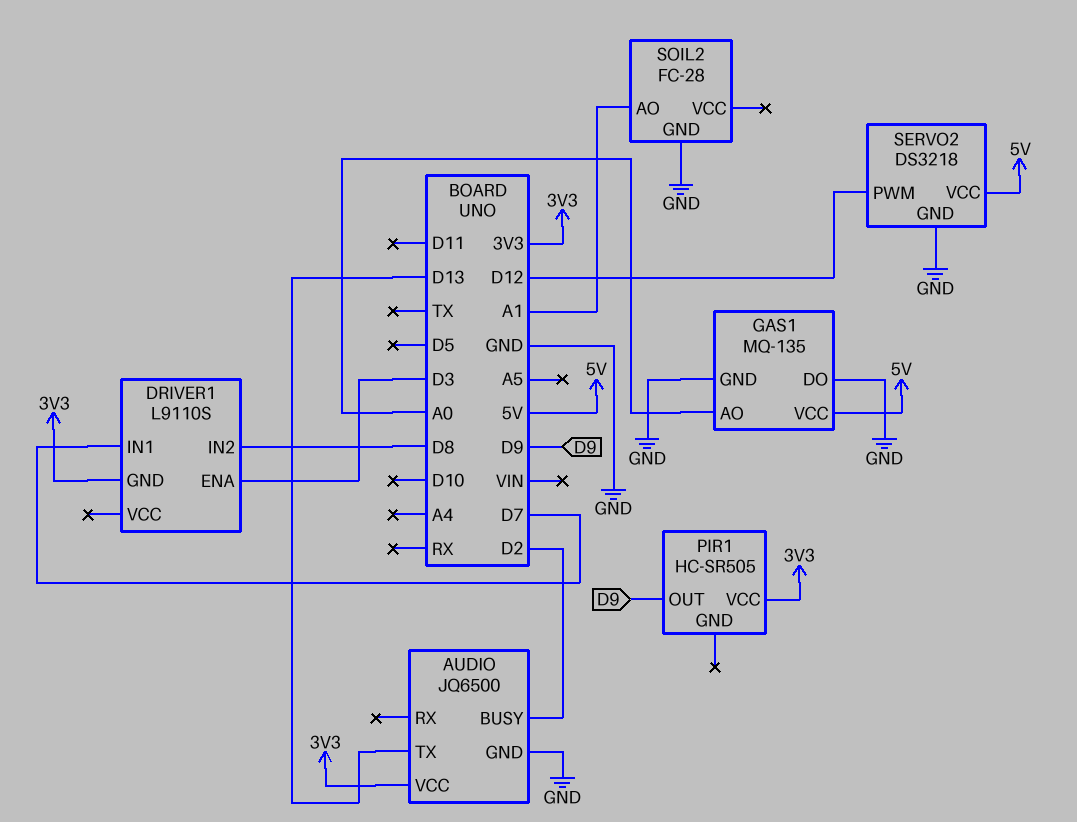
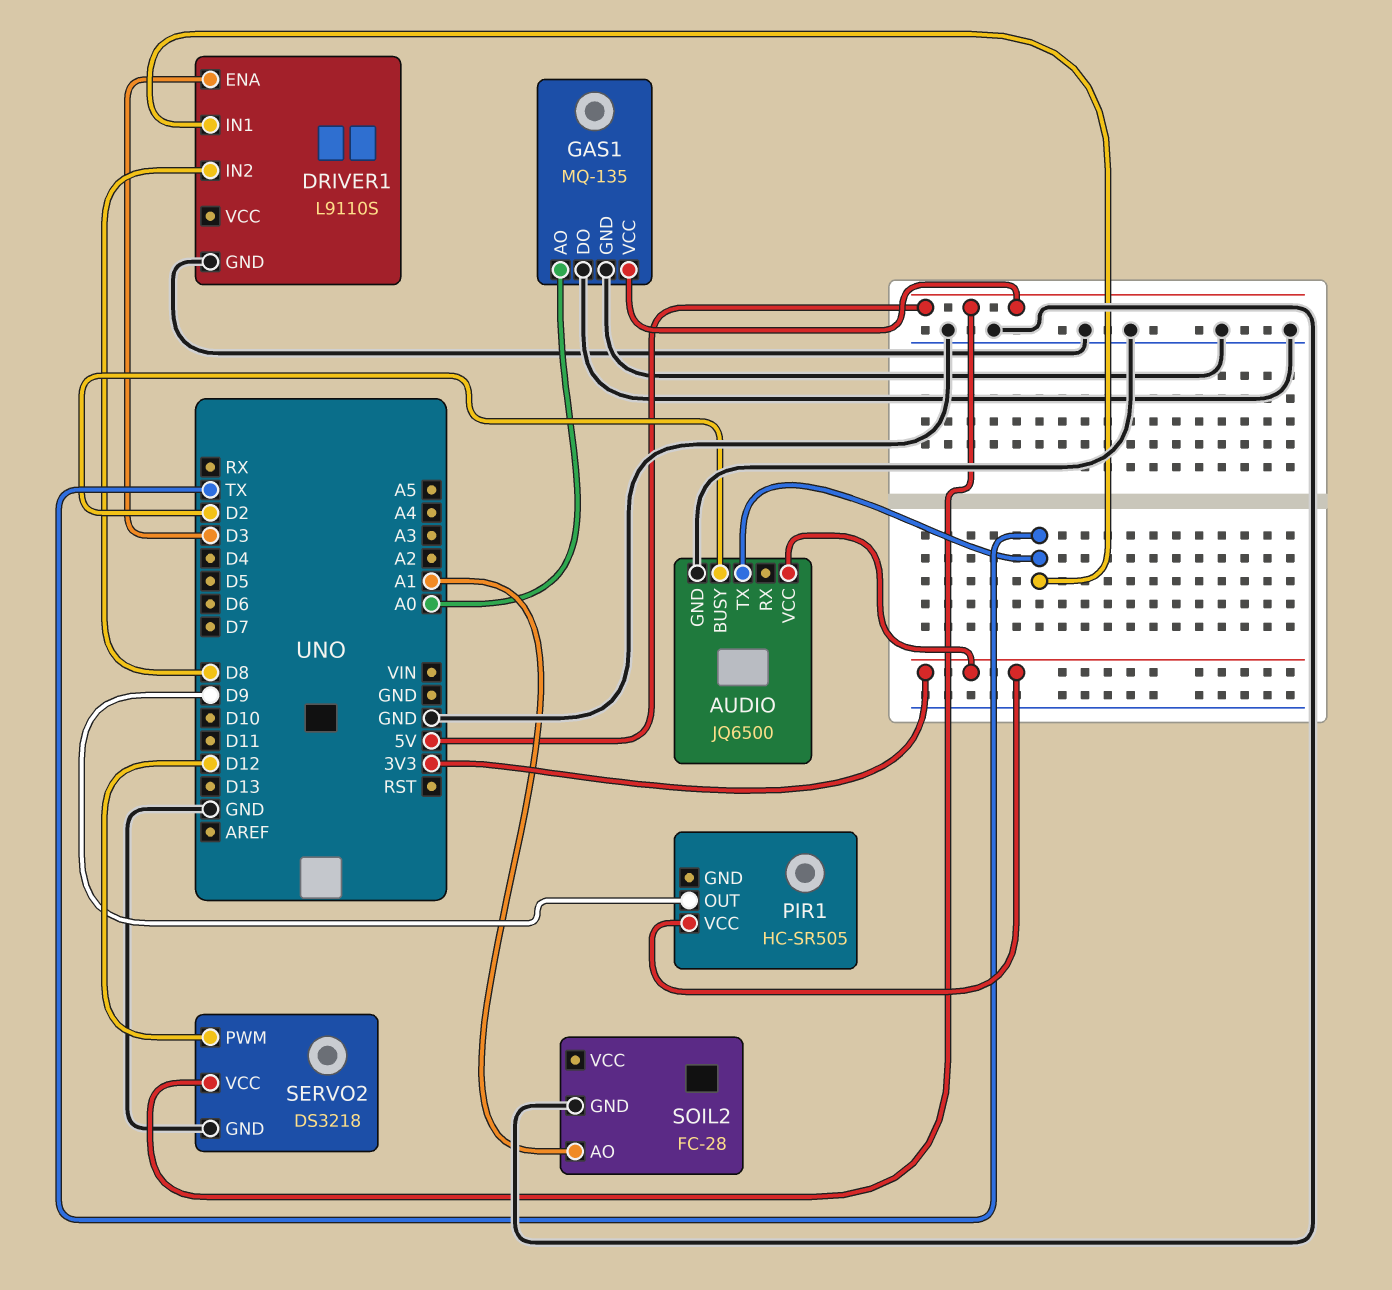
AUDIO pin TX: D13 -> TX
DRIVER1 pin GND: 3V3 -> GND
DRIVER1 pin IN1: D7 -> TX

